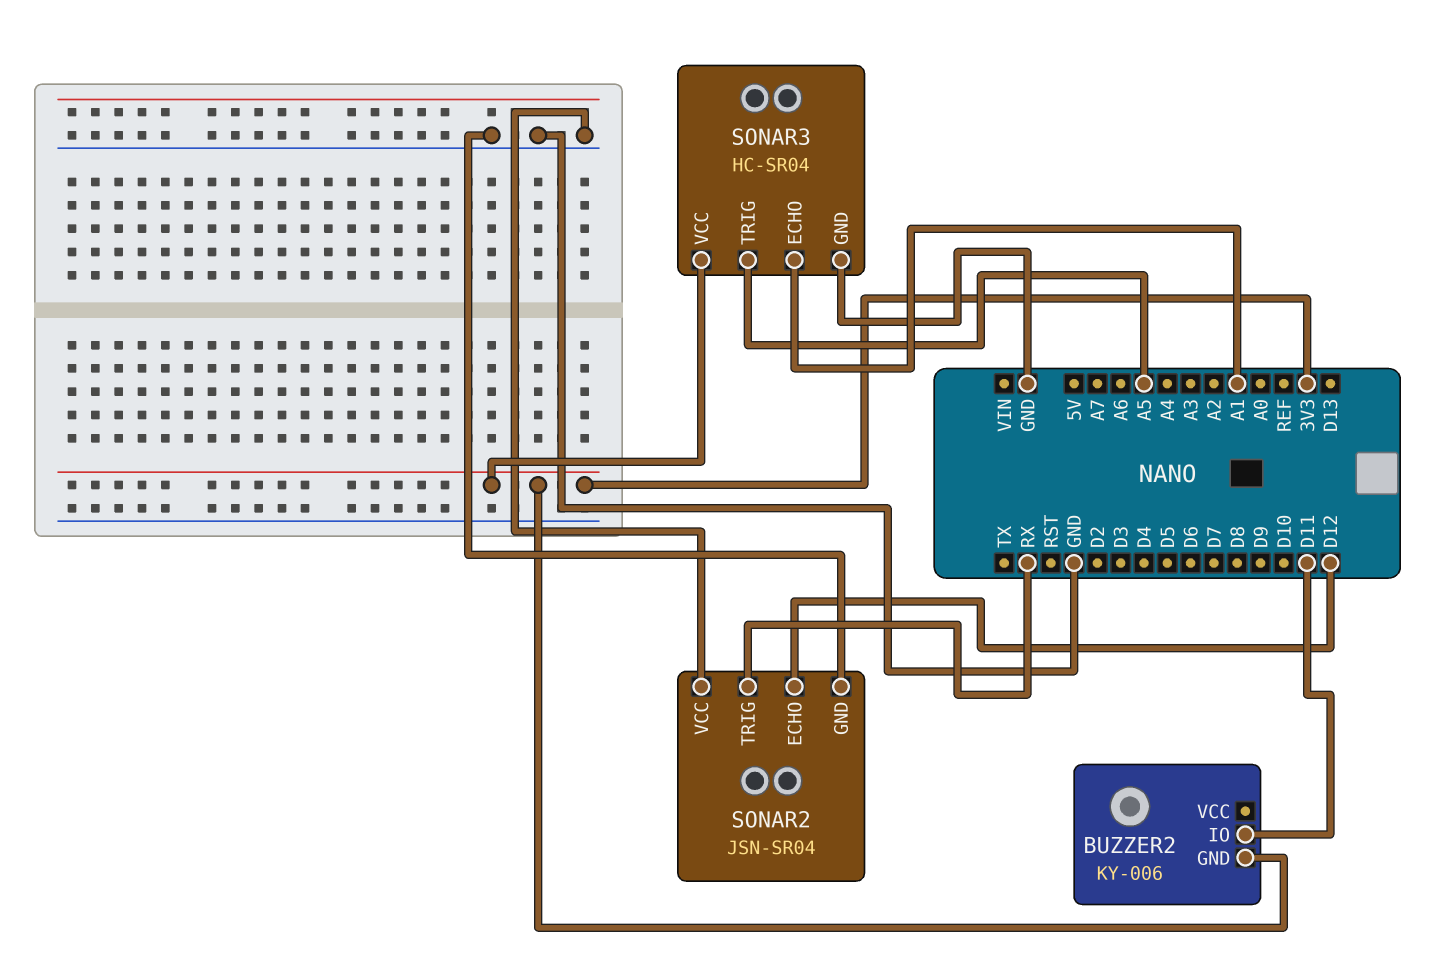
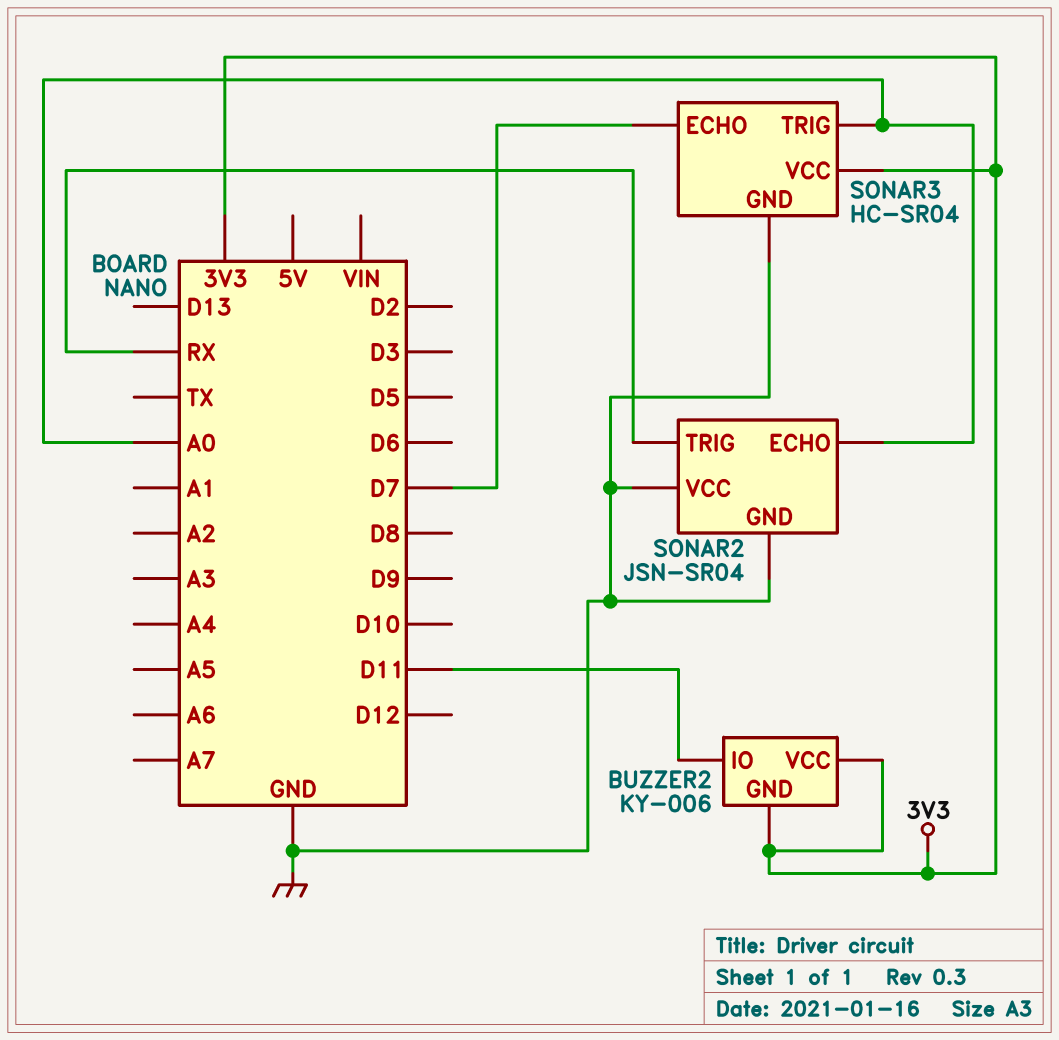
BUZZER2 pin VCC: none -> 3V3
SONAR2 pin ECHO: D12 -> A0
SONAR3 pin ECHO: A1 -> D7
SONAR3 pin TRIG: A5 -> A0

